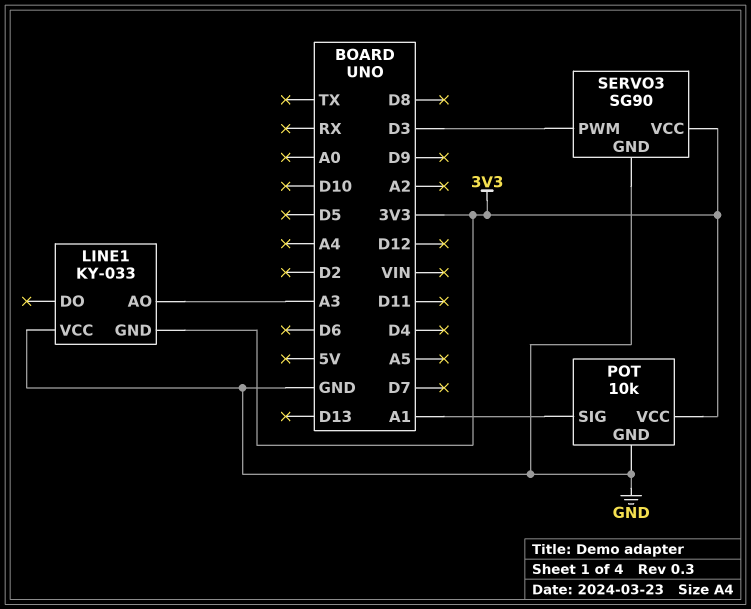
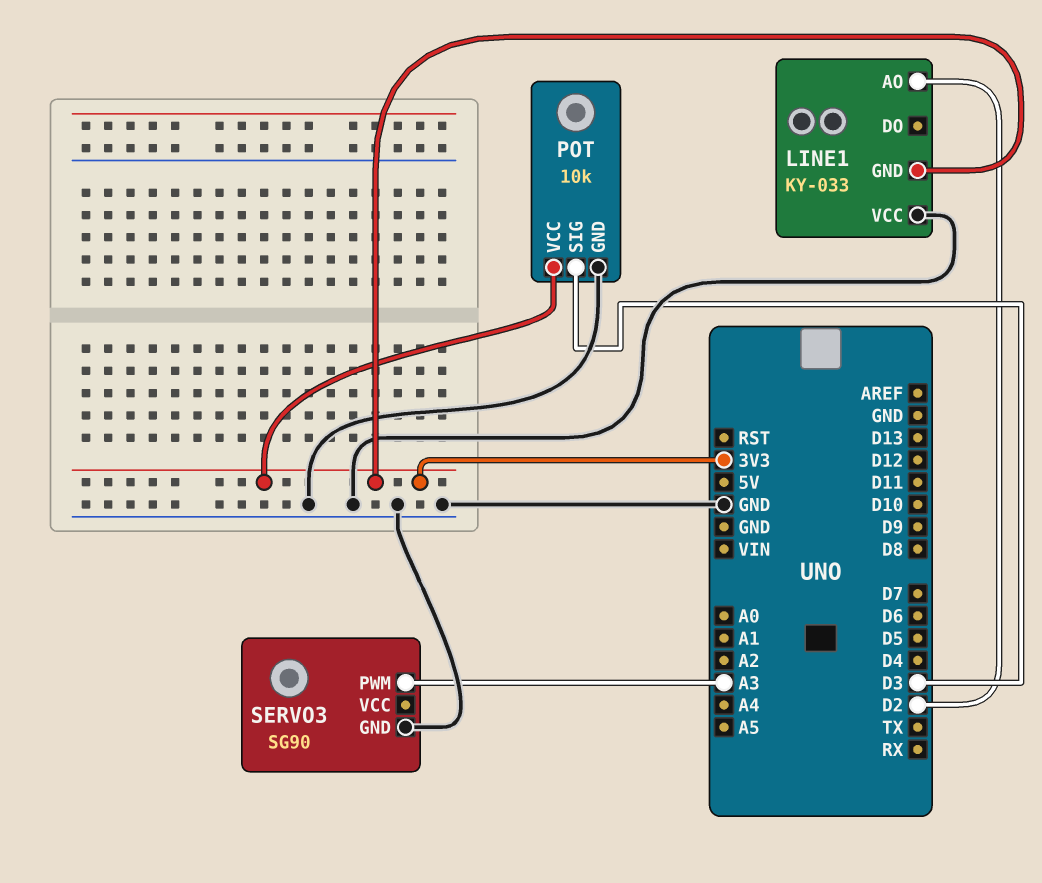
LINE1 pin AO: A3 -> D2
POT pin SIG: A1 -> D3
SERVO3 pin PWM: D3 -> A3
SERVO3 pin VCC: 3V3 -> none

